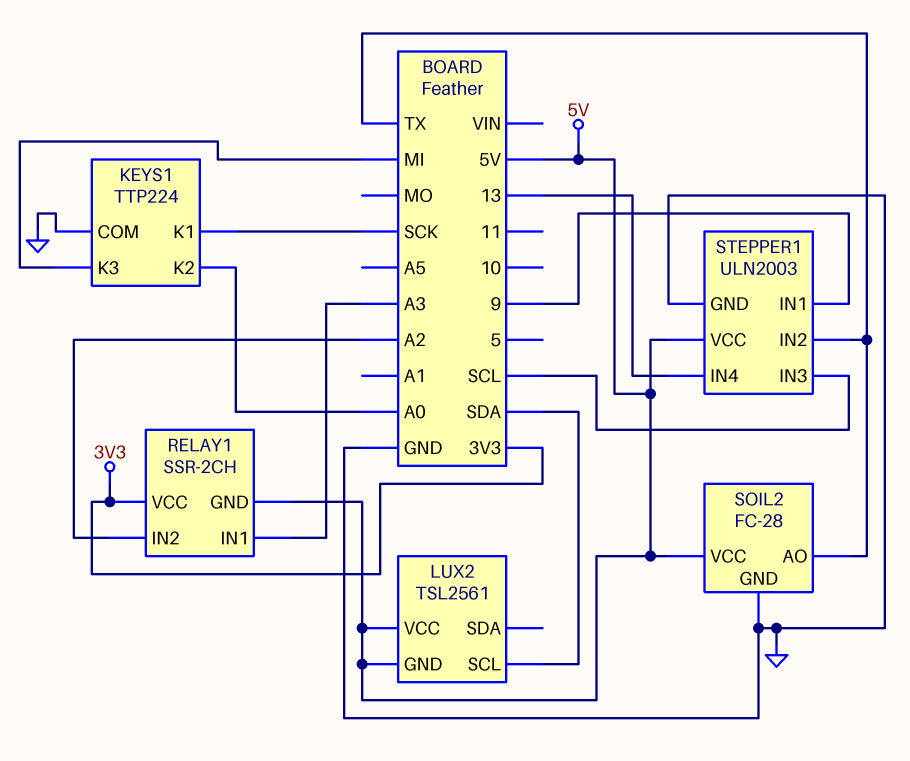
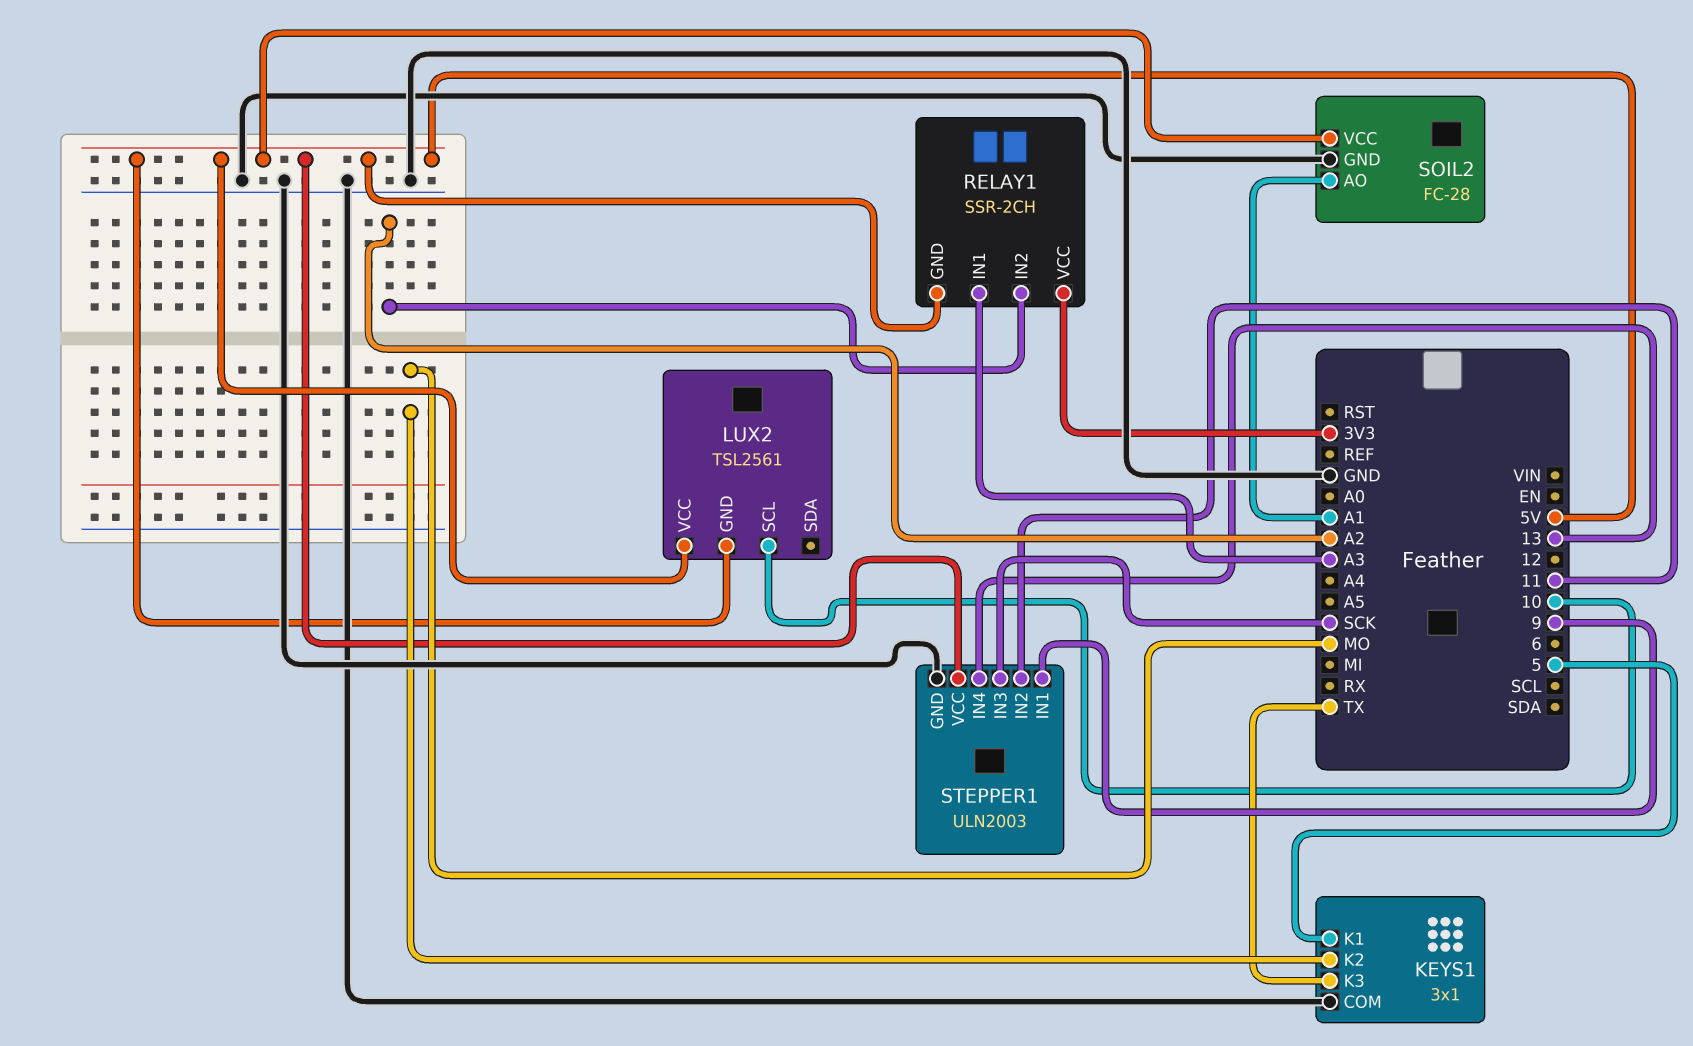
KEYS1: TTP224 -> 3x1
KEYS1 pin K1: SCK -> 5
KEYS1 pin K2: A0 -> MO
KEYS1 pin K3: MI -> TX
LUX2 pin SCL: SDA -> 10
SOIL2 pin AO: TX -> A1
STEPPER1 pin IN2: TX -> 11
STEPPER1 pin IN3: SCL -> SCK

